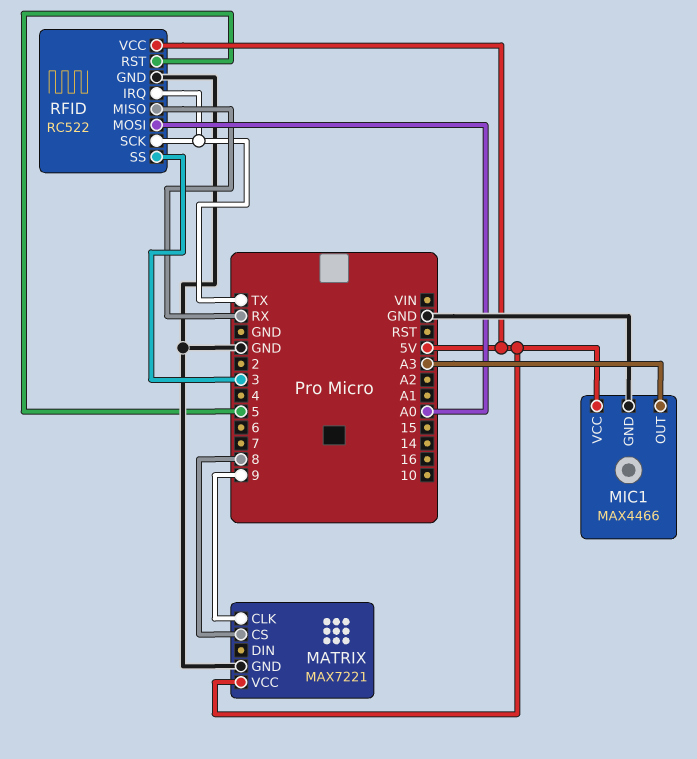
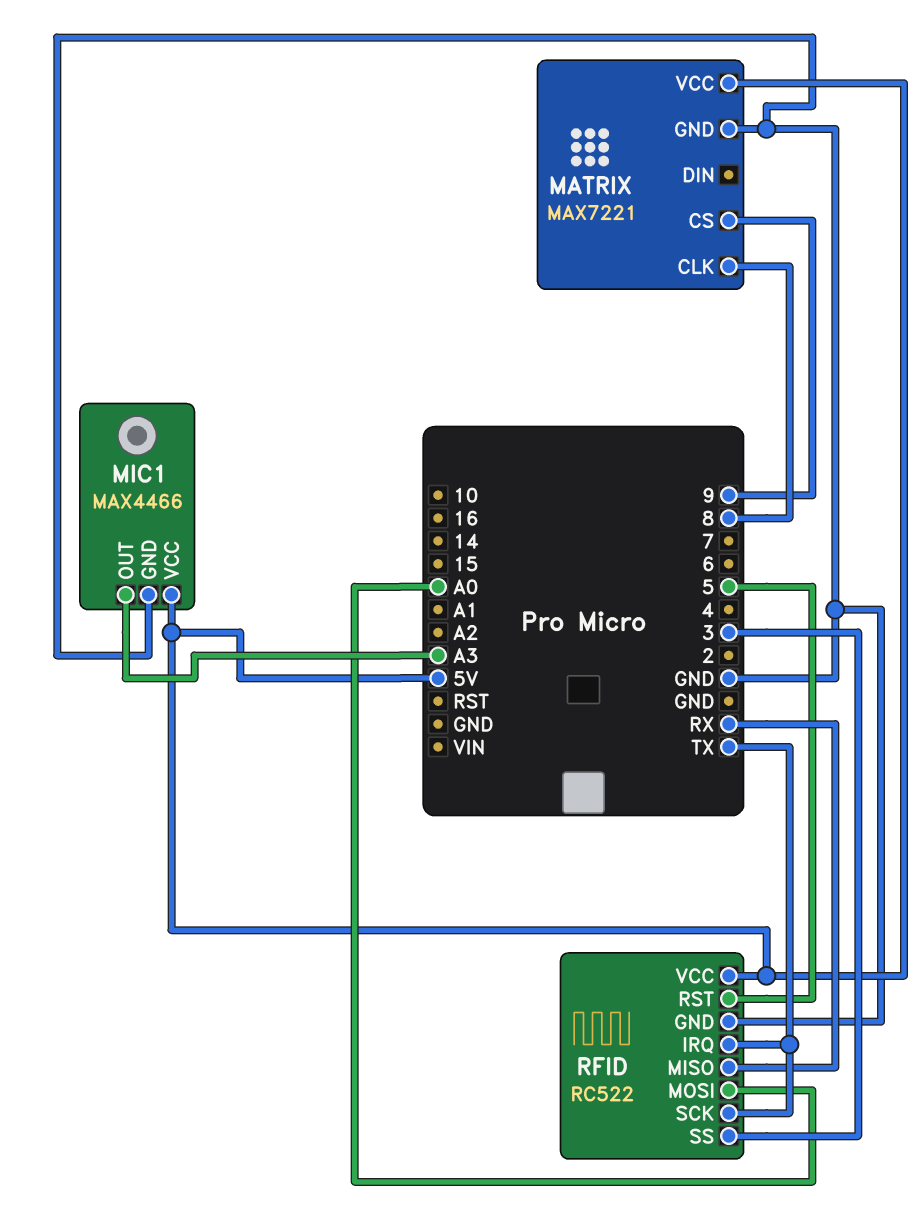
MATRIX pin CLK: 9 -> 8
MATRIX pin CS: 8 -> 9

